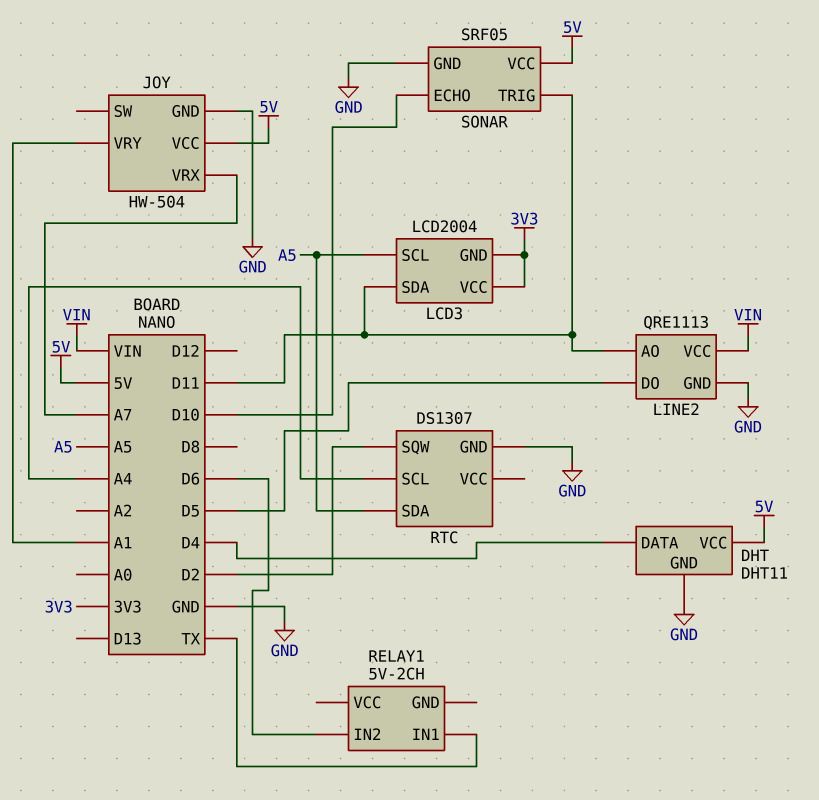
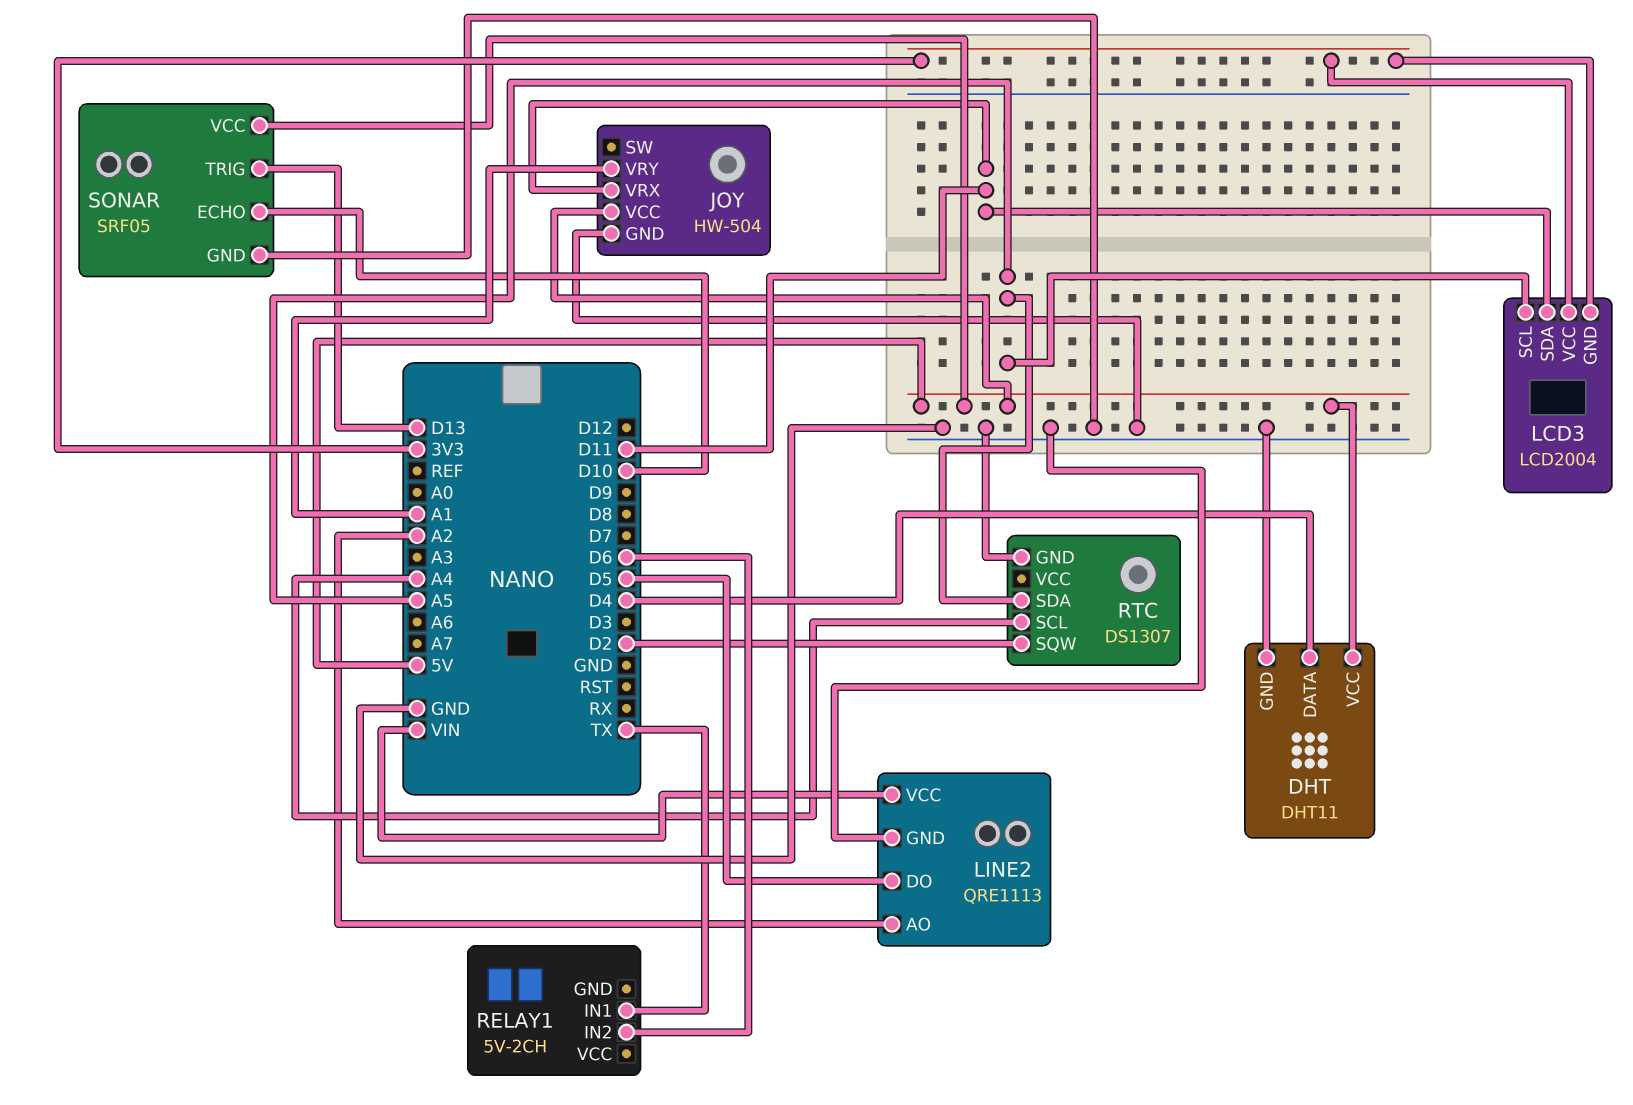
JOY pin VRX: A7 -> D11
LINE2 pin AO: D11 -> A2
SONAR pin TRIG: D11 -> D13

